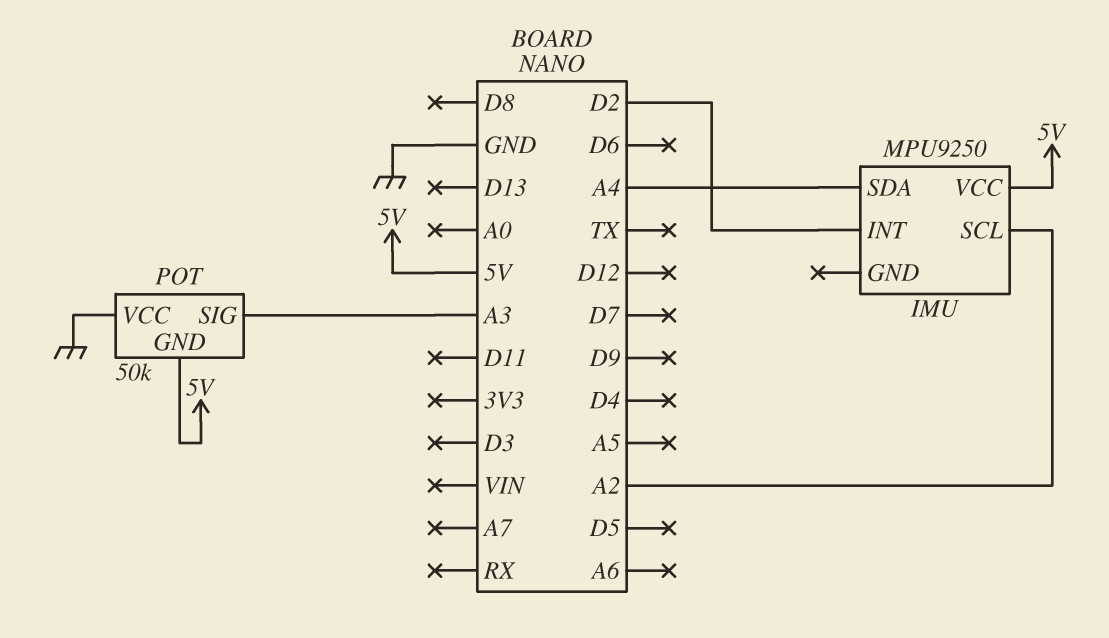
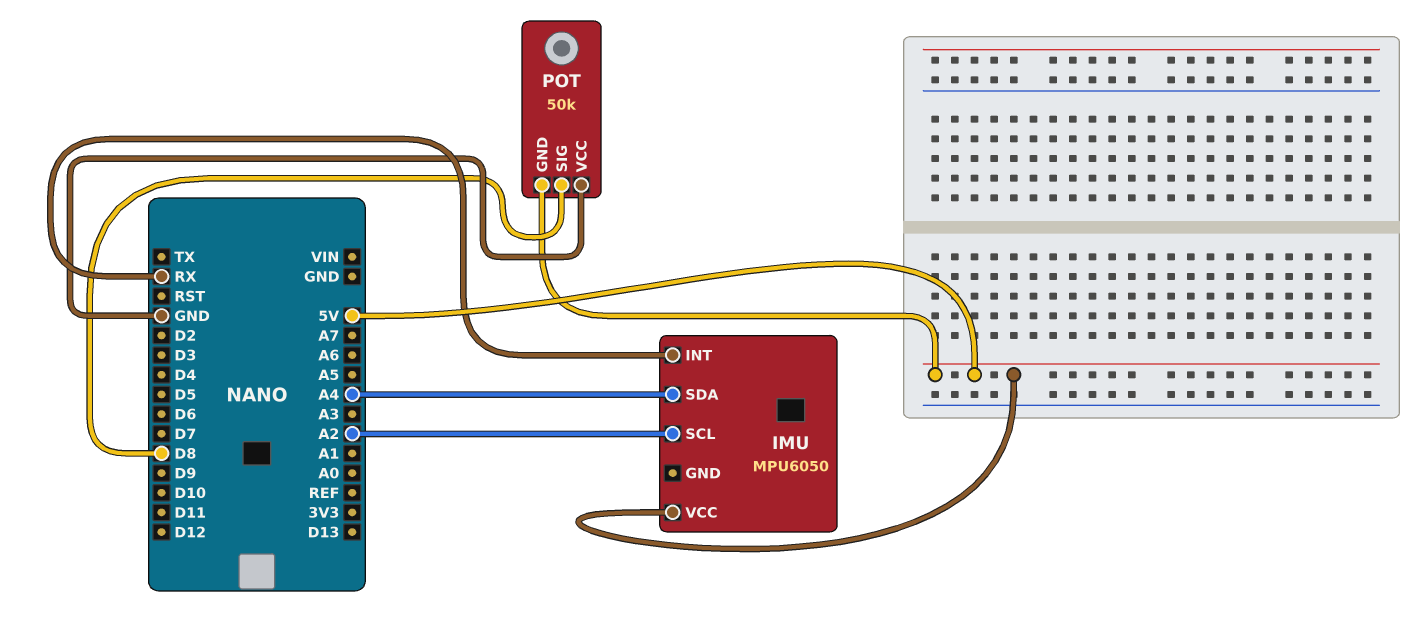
IMU: MPU9250 -> MPU6050
IMU pin INT: D2 -> RX
POT pin SIG: A3 -> D8

